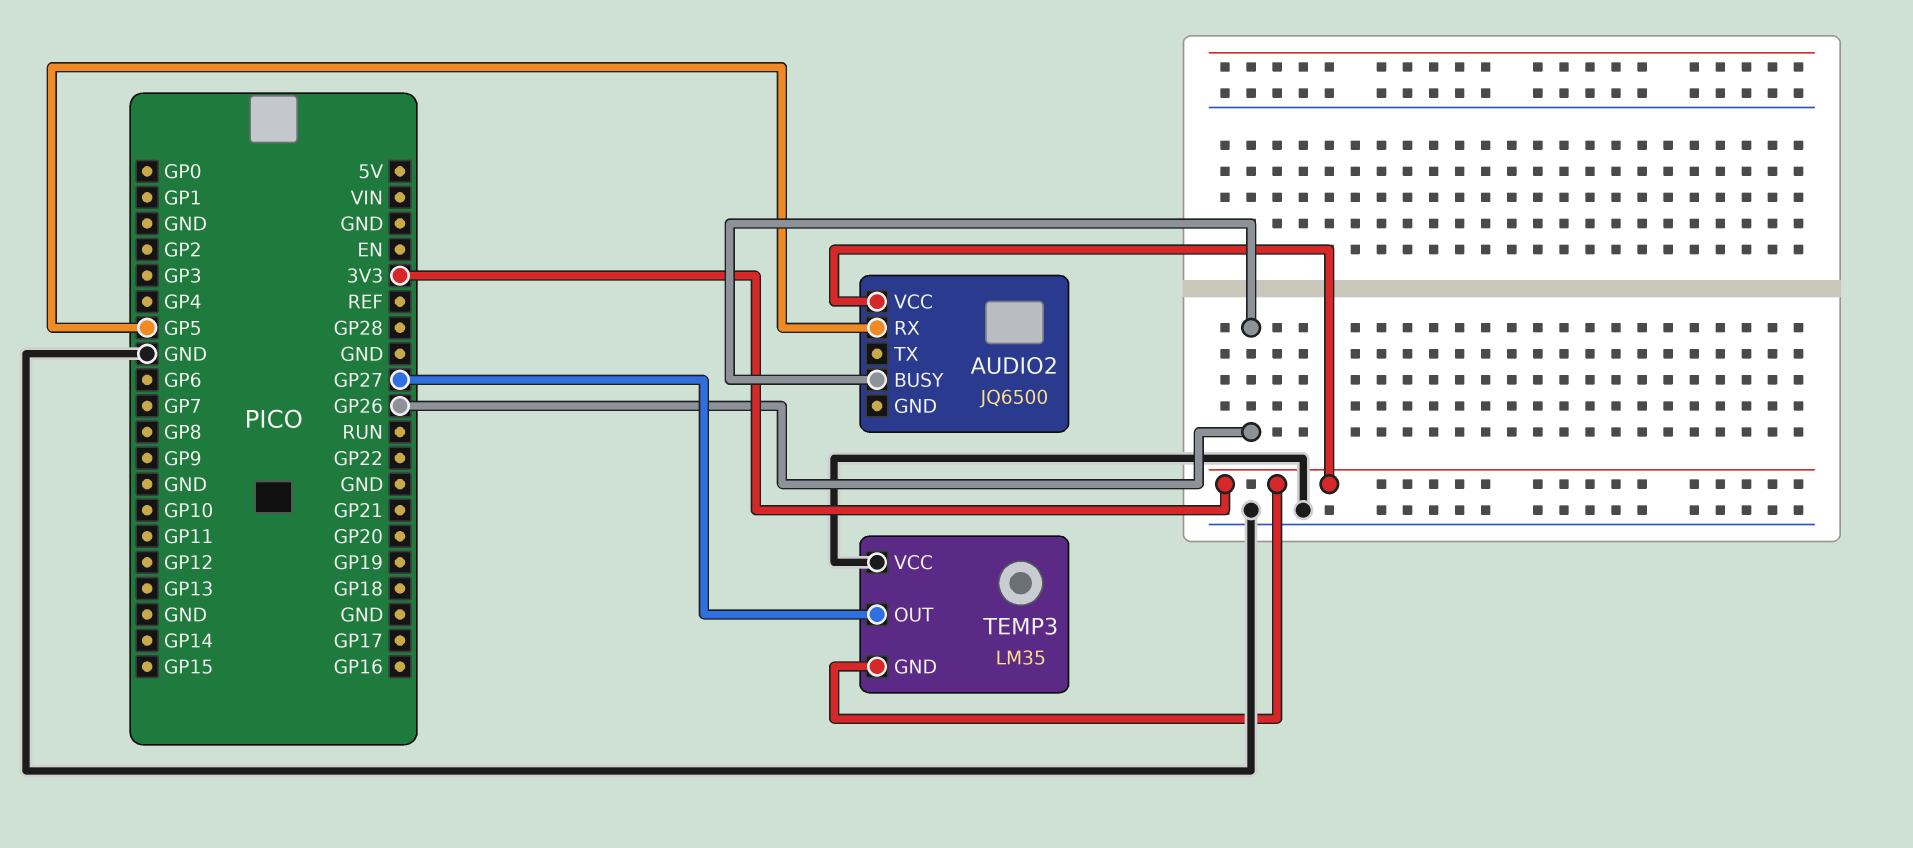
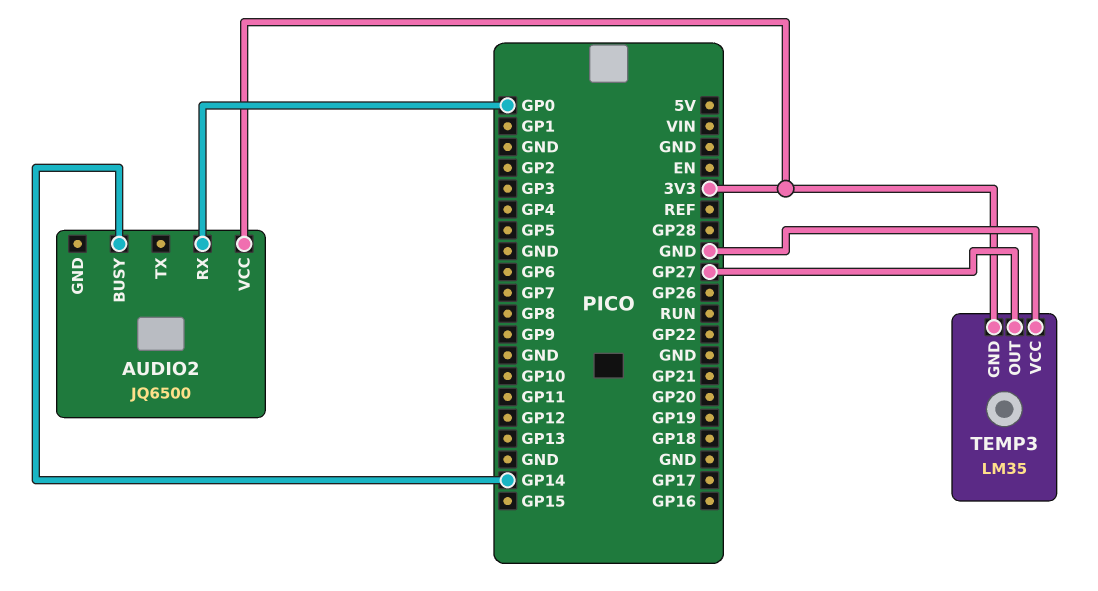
AUDIO2 pin BUSY: GP26 -> GP14
AUDIO2 pin RX: GP5 -> GP0

